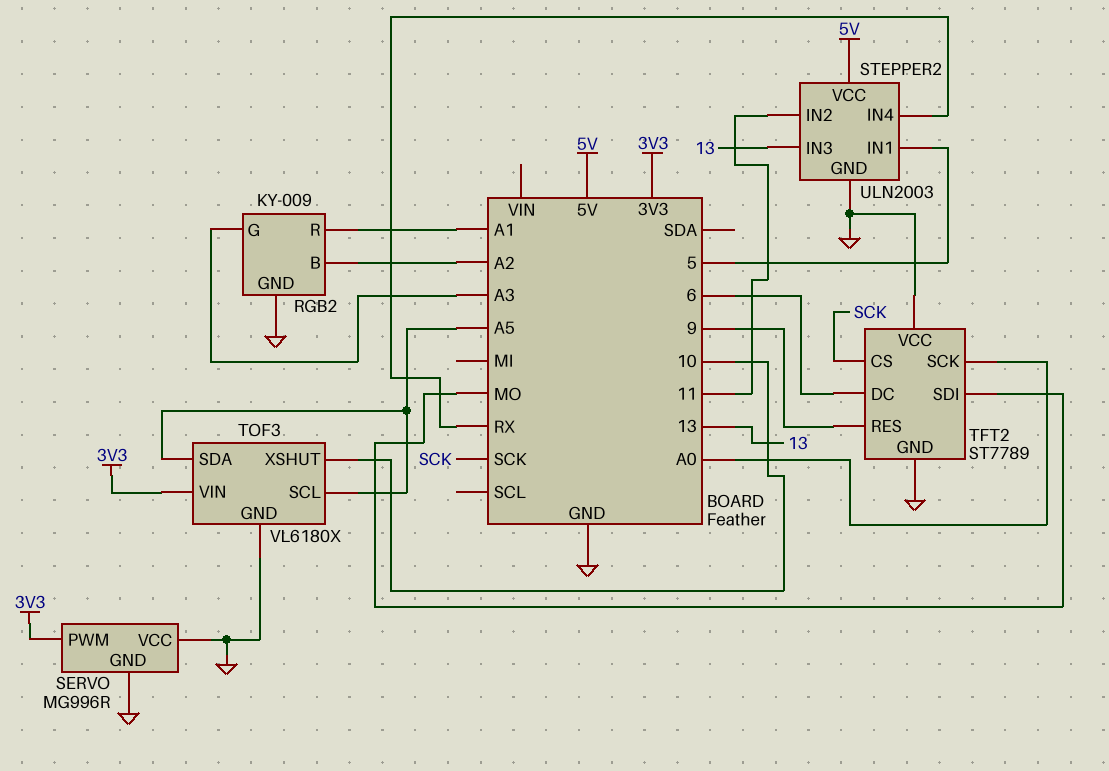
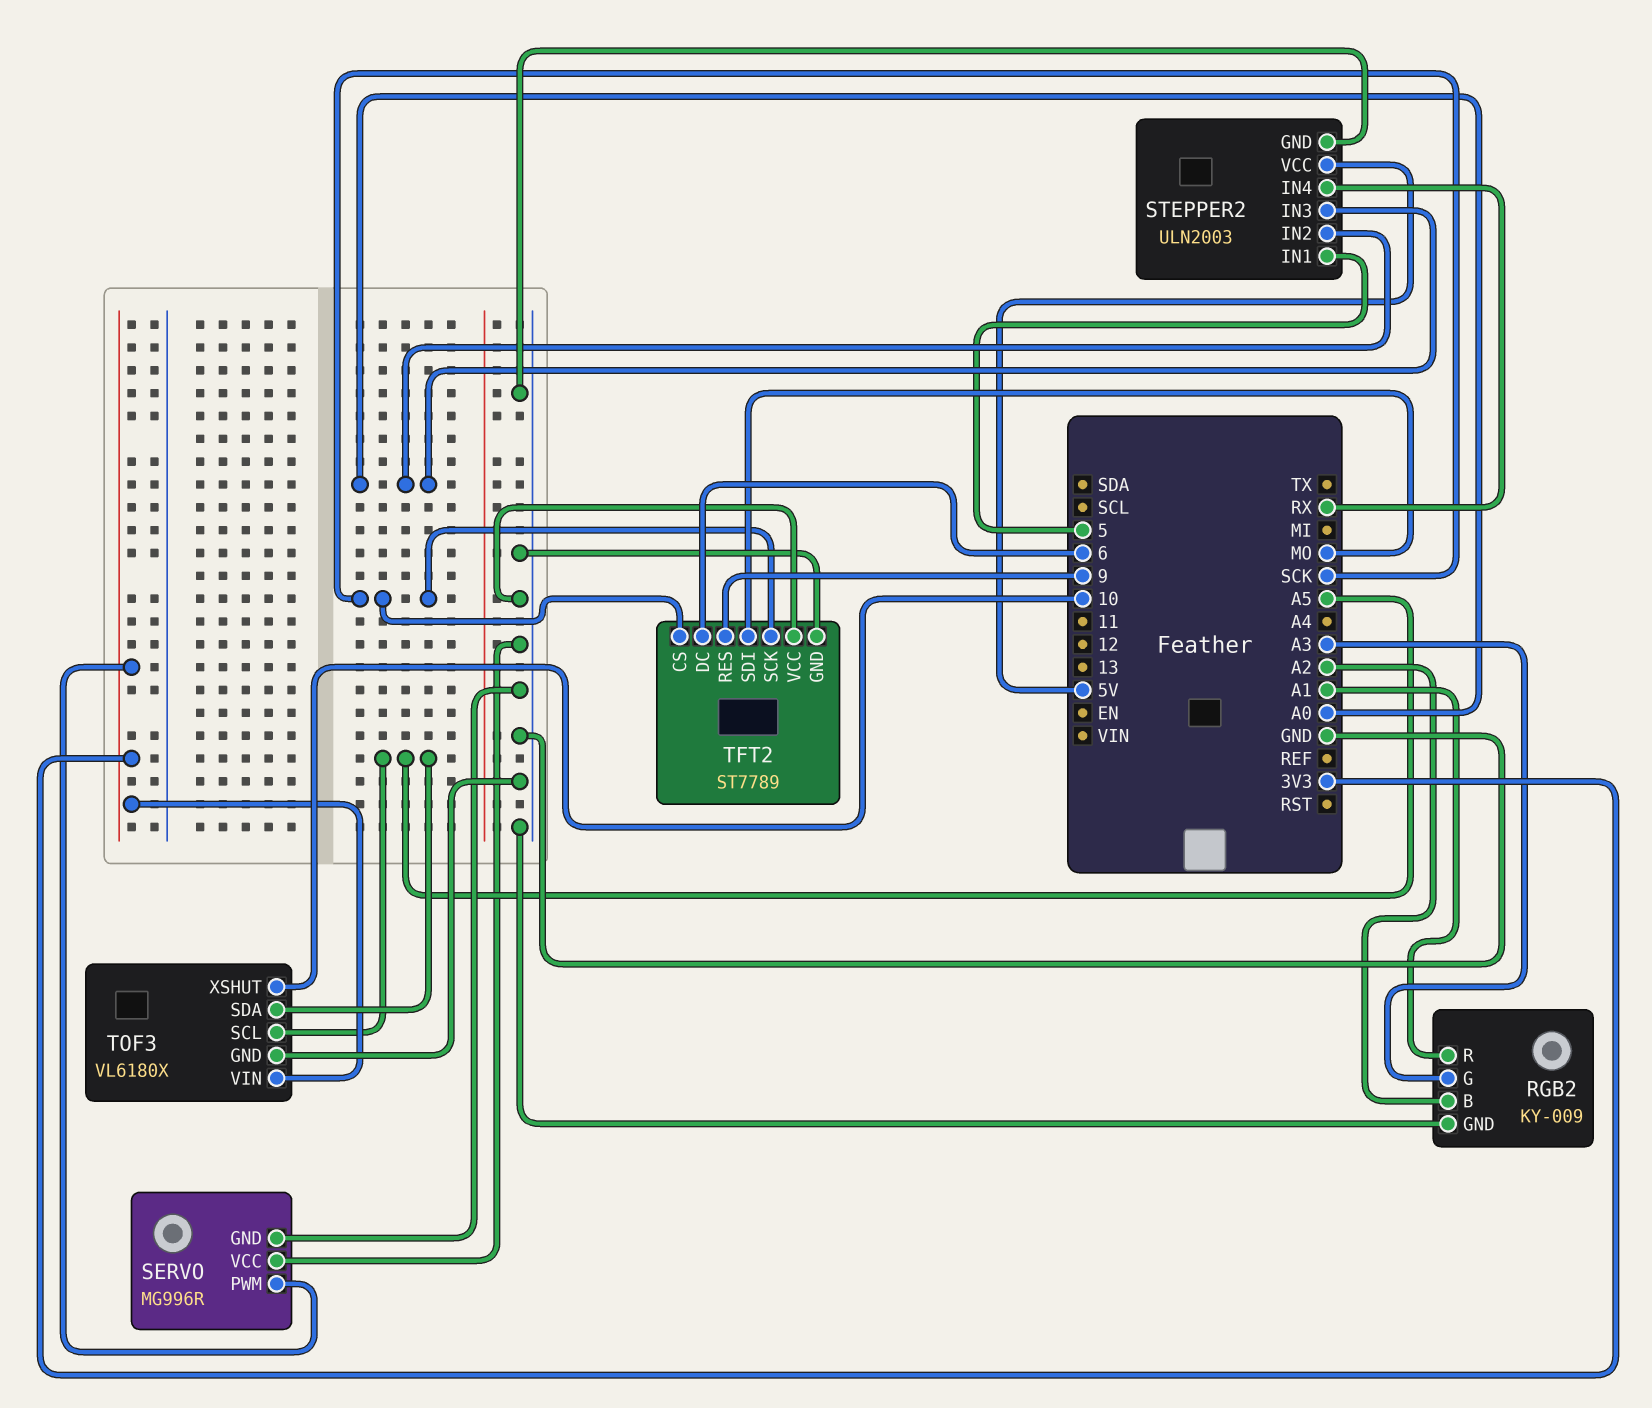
STEPPER2 pin IN2: 11 -> A0
STEPPER2 pin IN3: 13 -> A0
TFT2 pin SCK: A0 -> SCK

